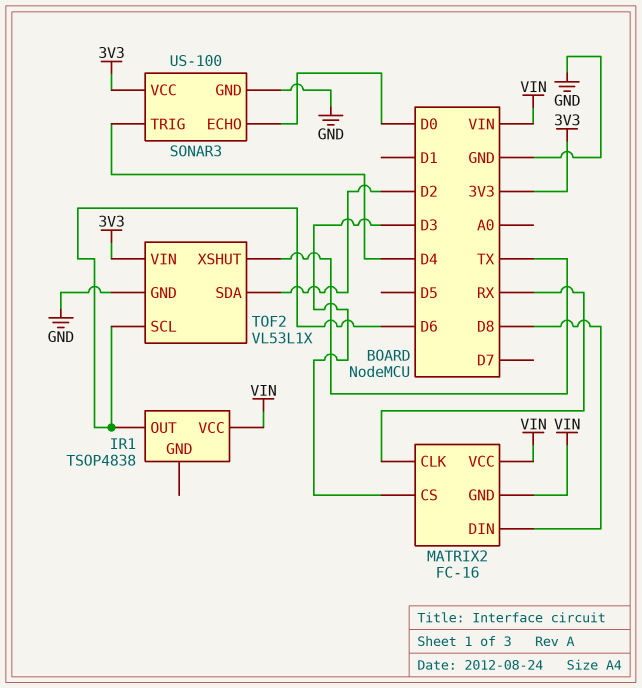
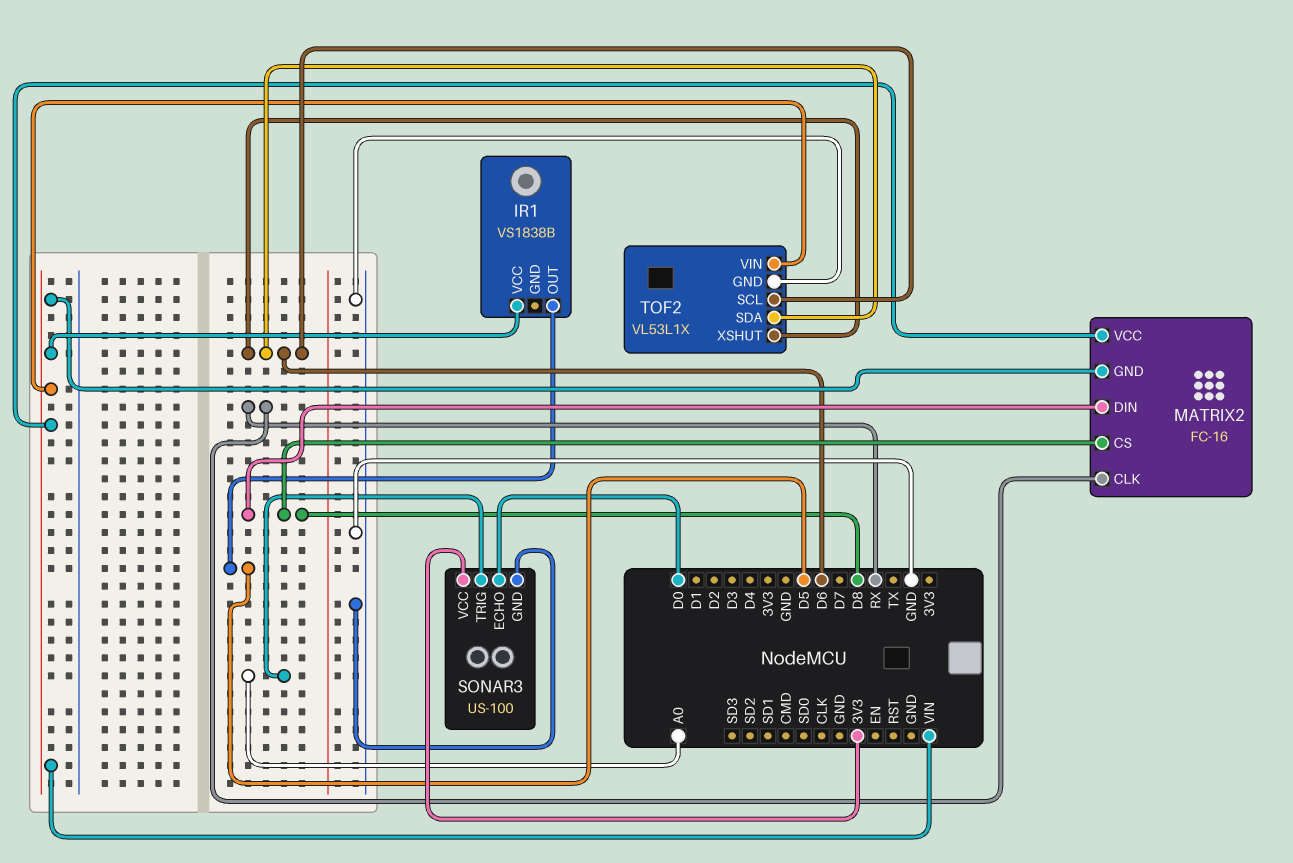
IR1: TSOP4838 -> VS1838B
IR1 pin OUT: D6 -> D5
MATRIX2 pin CS: D3 -> D8
SONAR3 pin TRIG: D4 -> A0
TOF2 pin SDA: D2 -> D6
TOF2 pin VIN: 3V3 -> VIN
TOF2 pin XSHUT: TX -> D6

